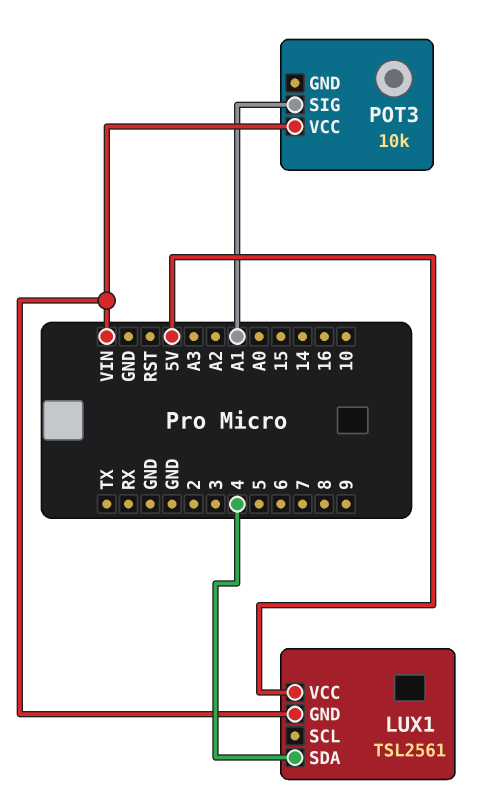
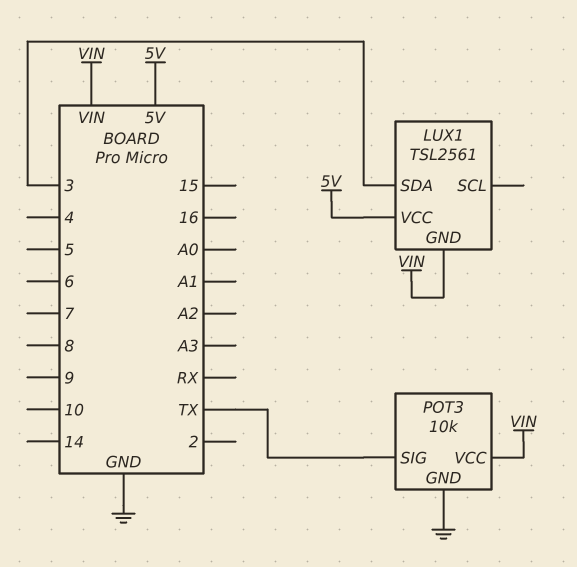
LUX1 pin SDA: 4 -> 3
POT3 pin GND: none -> GND
POT3 pin SIG: A1 -> TX

